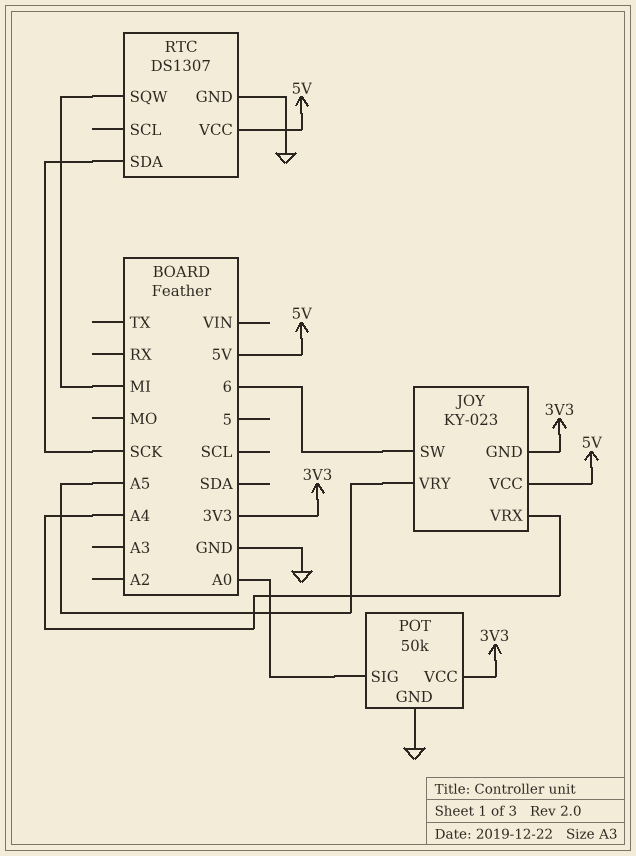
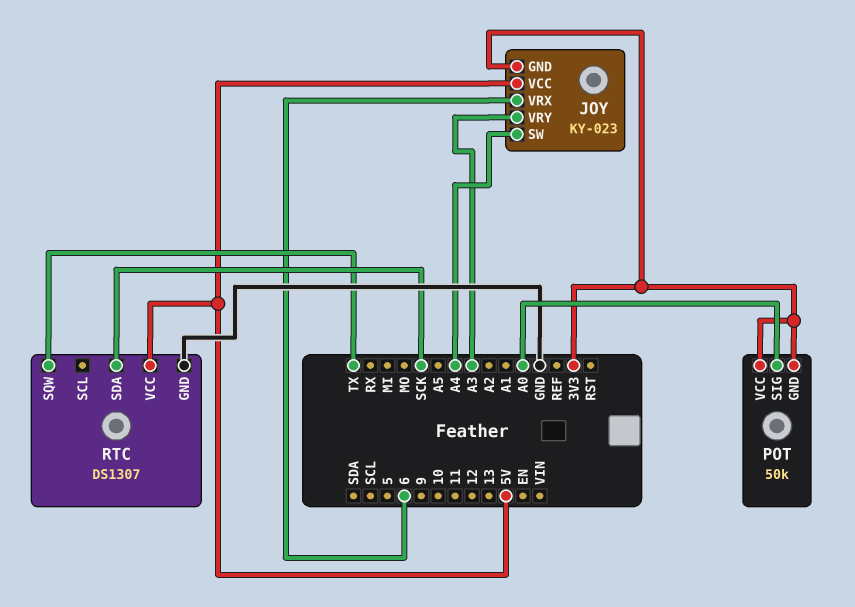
JOY pin SW: 6 -> A4
JOY pin VRX: A4 -> 6
JOY pin VRY: A5 -> A3
POT pin GND: GND -> 3V3
RTC pin SQW: MI -> TX

